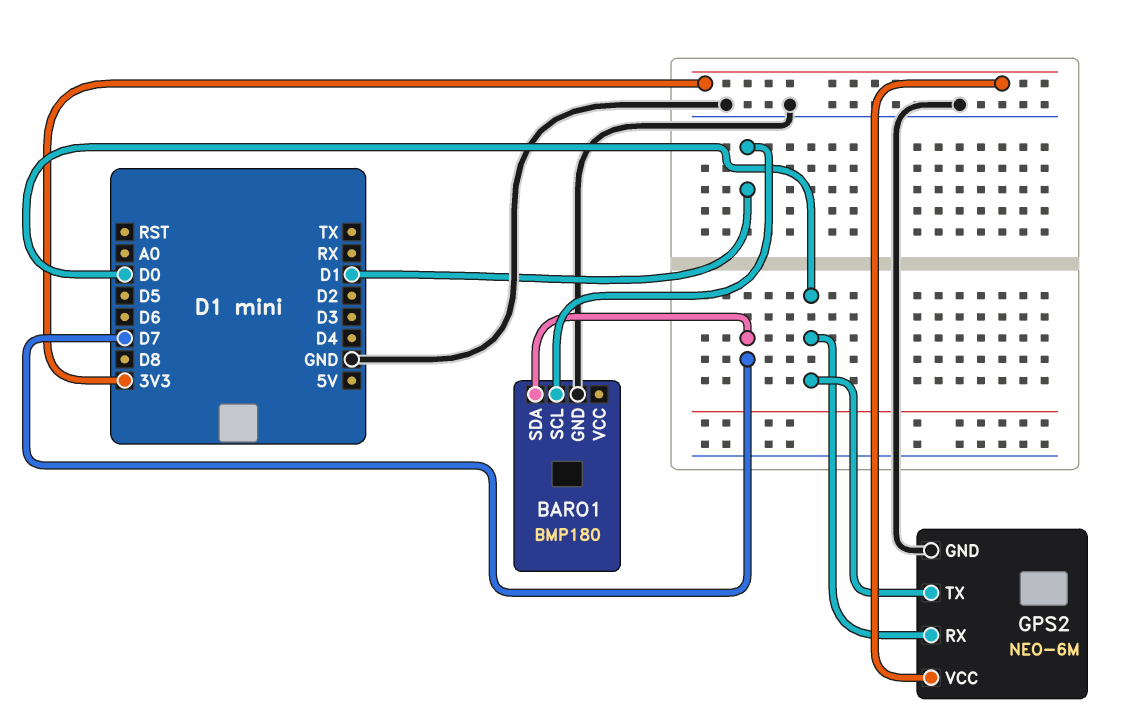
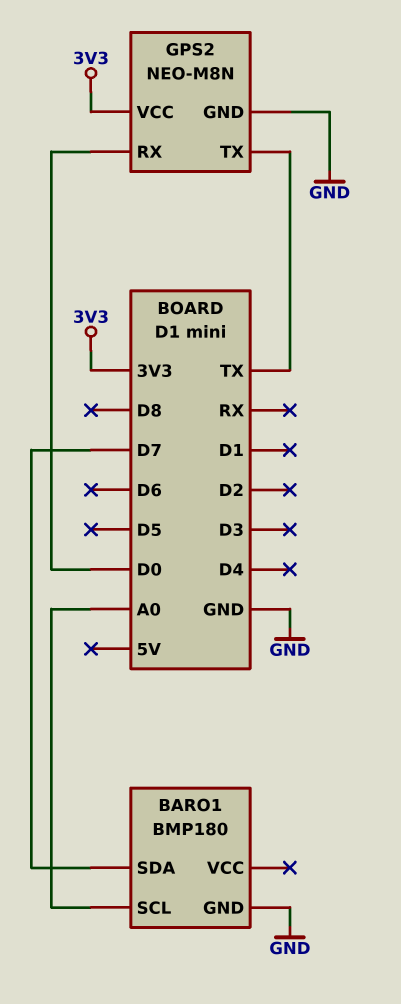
BARO1 pin SCL: D1 -> A0
GPS2: NEO-6M -> NEO-M8N
GPS2 pin TX: D0 -> TX

